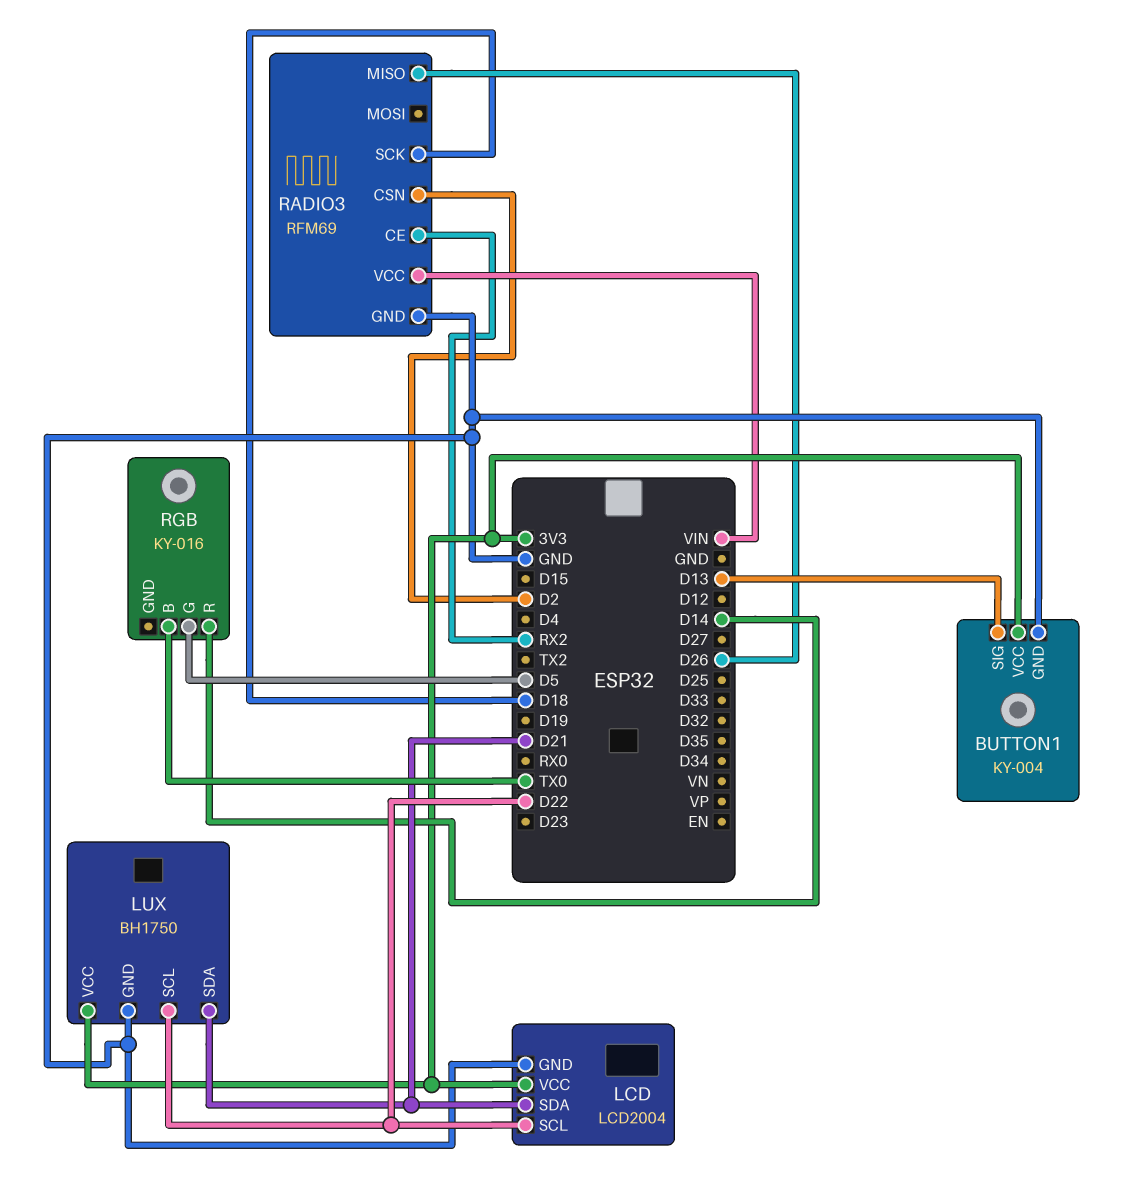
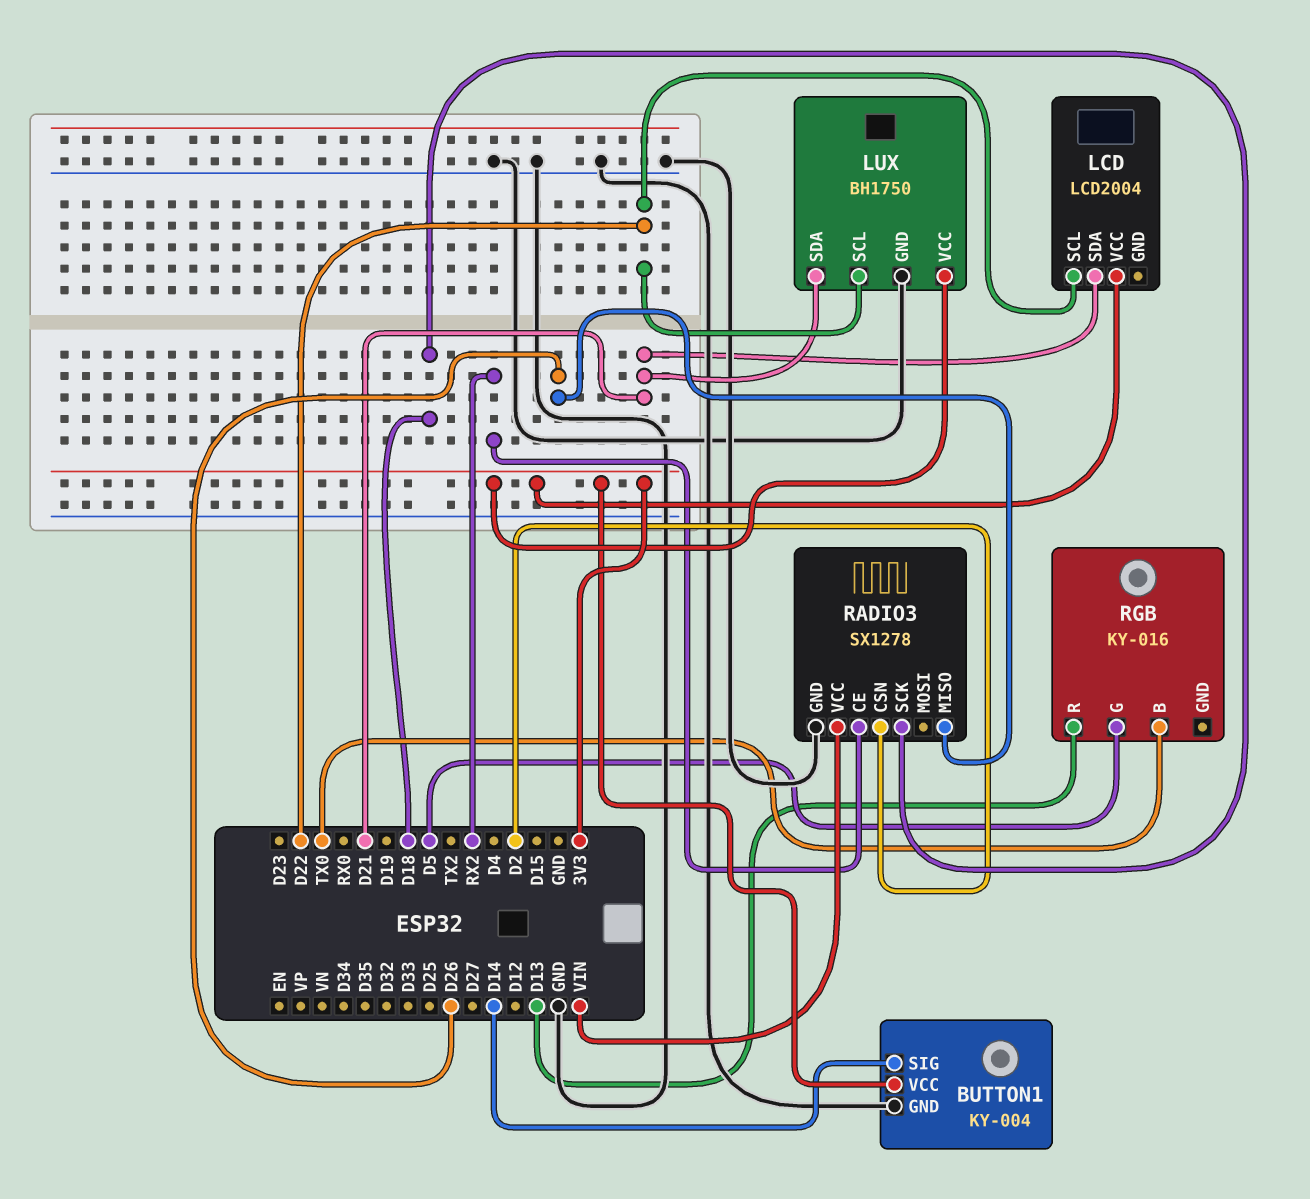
BUTTON1 pin SIG: D13 -> D14
LCD pin GND: GND -> none
RADIO3: RFM69 -> SX1278
RGB pin R: D14 -> D13

